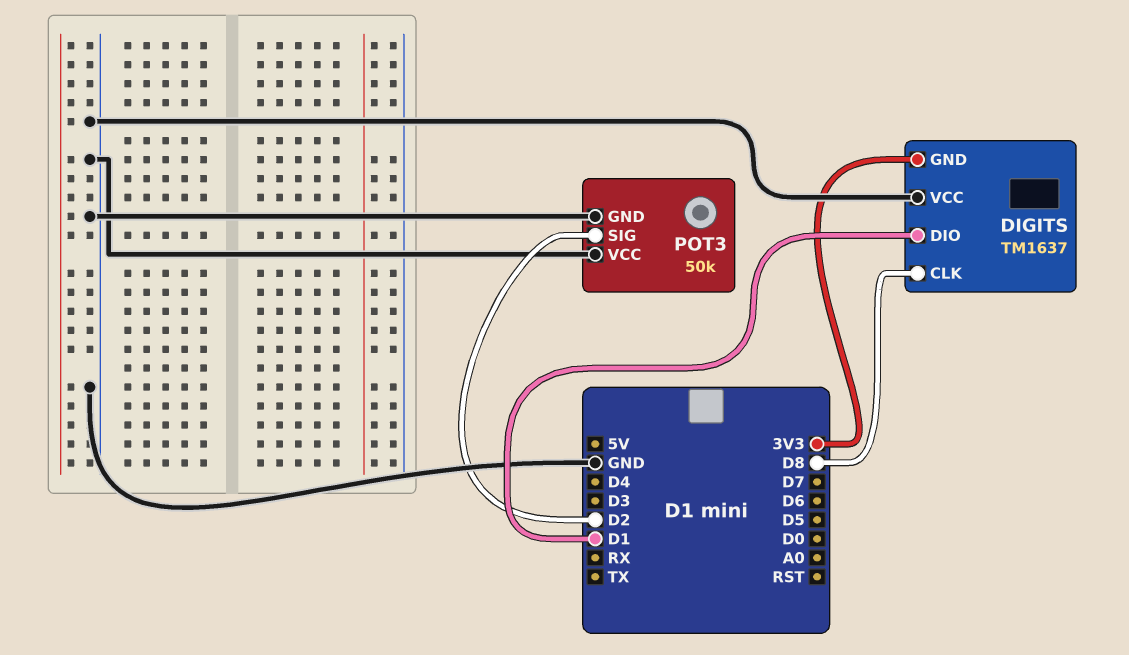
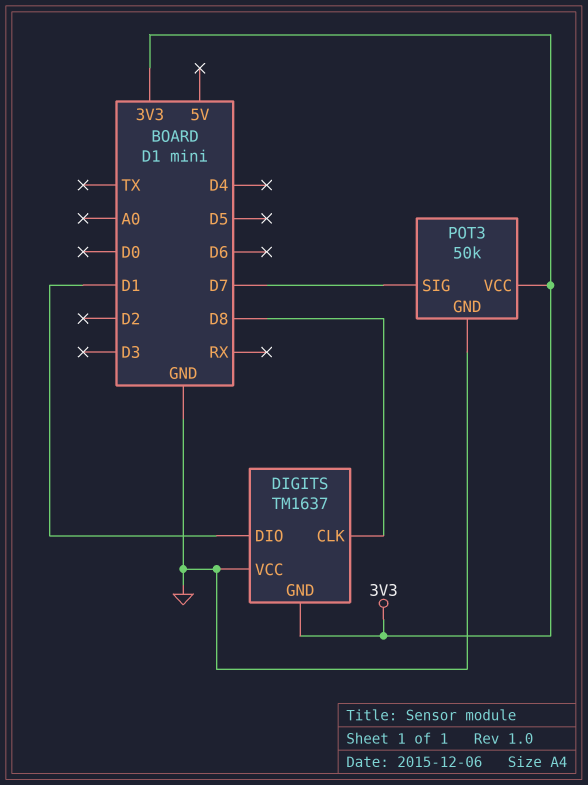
POT3 pin SIG: D2 -> D7
POT3 pin VCC: GND -> 3V3

